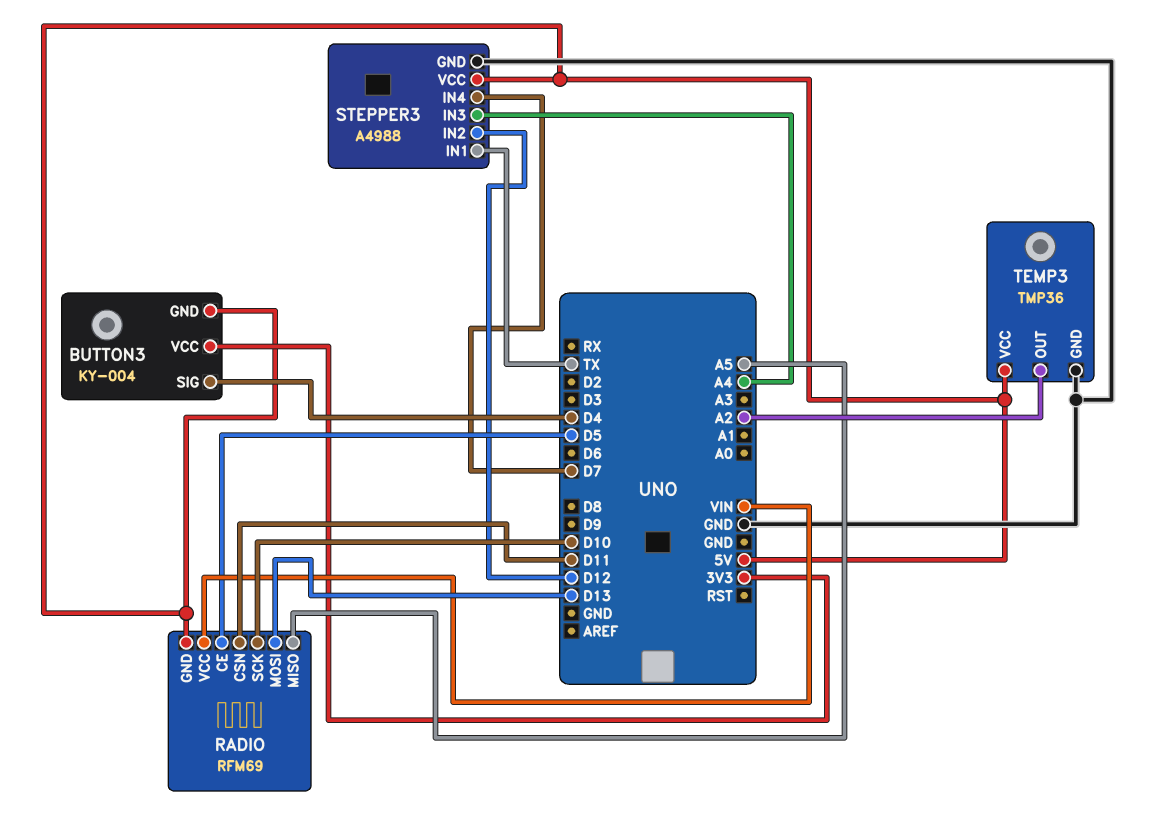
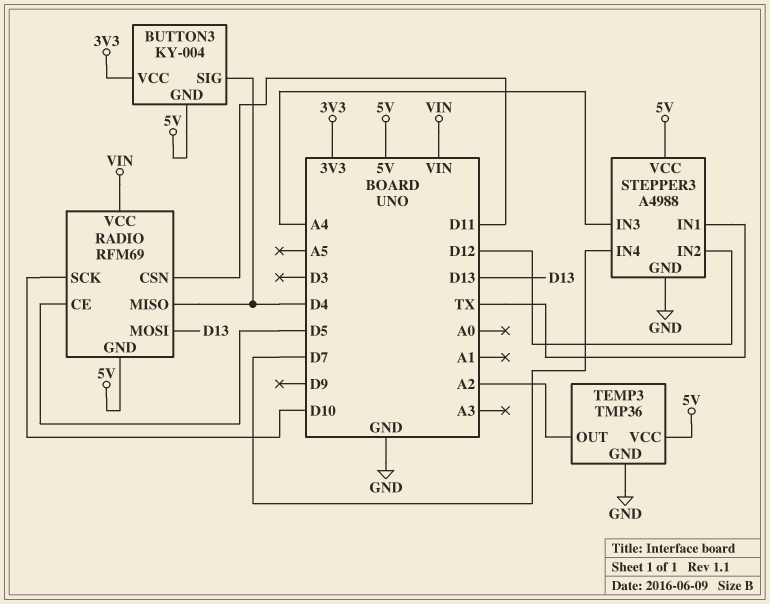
RADIO pin MISO: A5 -> D4

